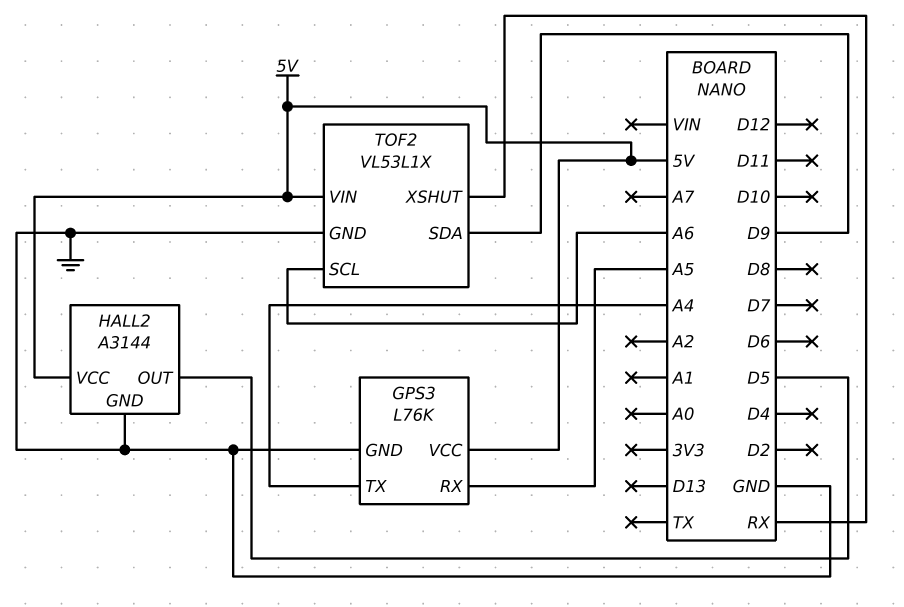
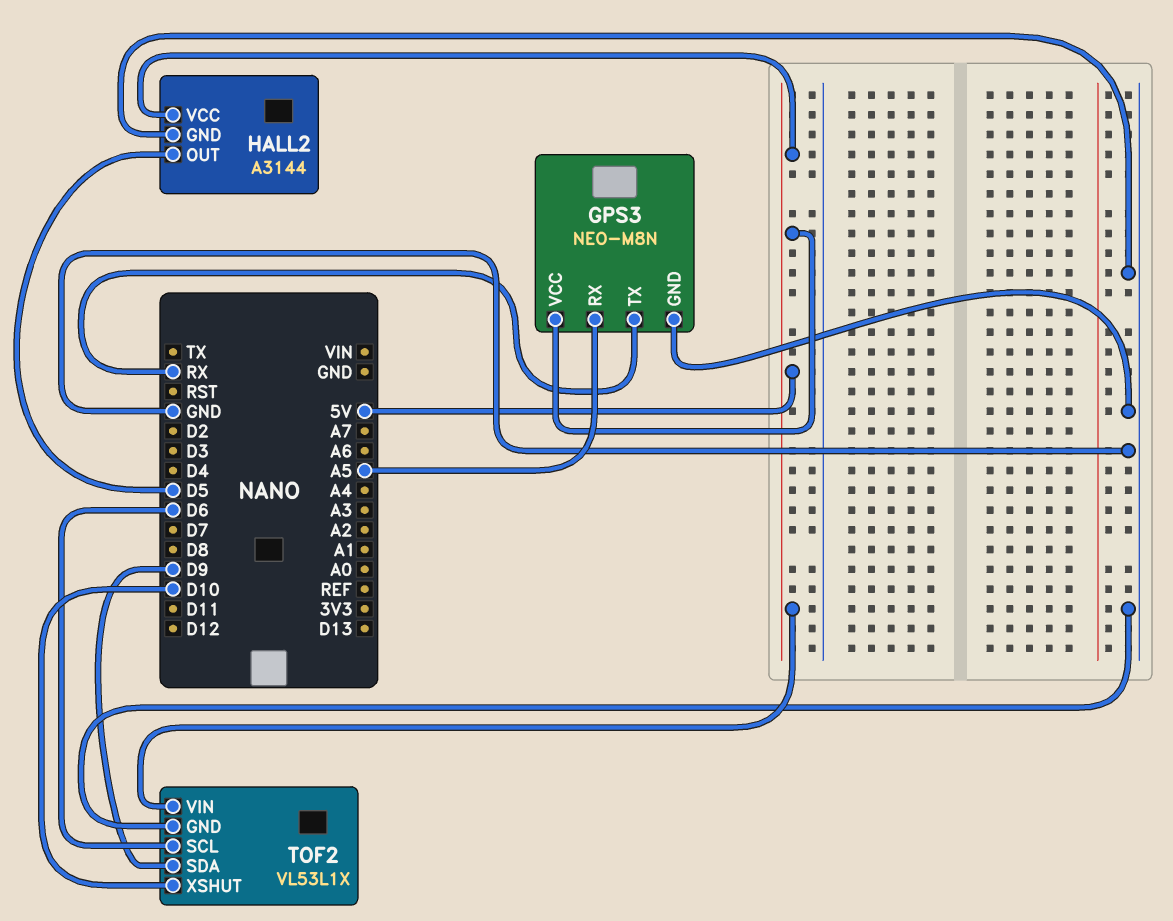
GPS3: L76K -> NEO-M8N
GPS3 pin TX: A4 -> RX
TOF2 pin SCL: A6 -> D6
TOF2 pin XSHUT: RX -> D10

